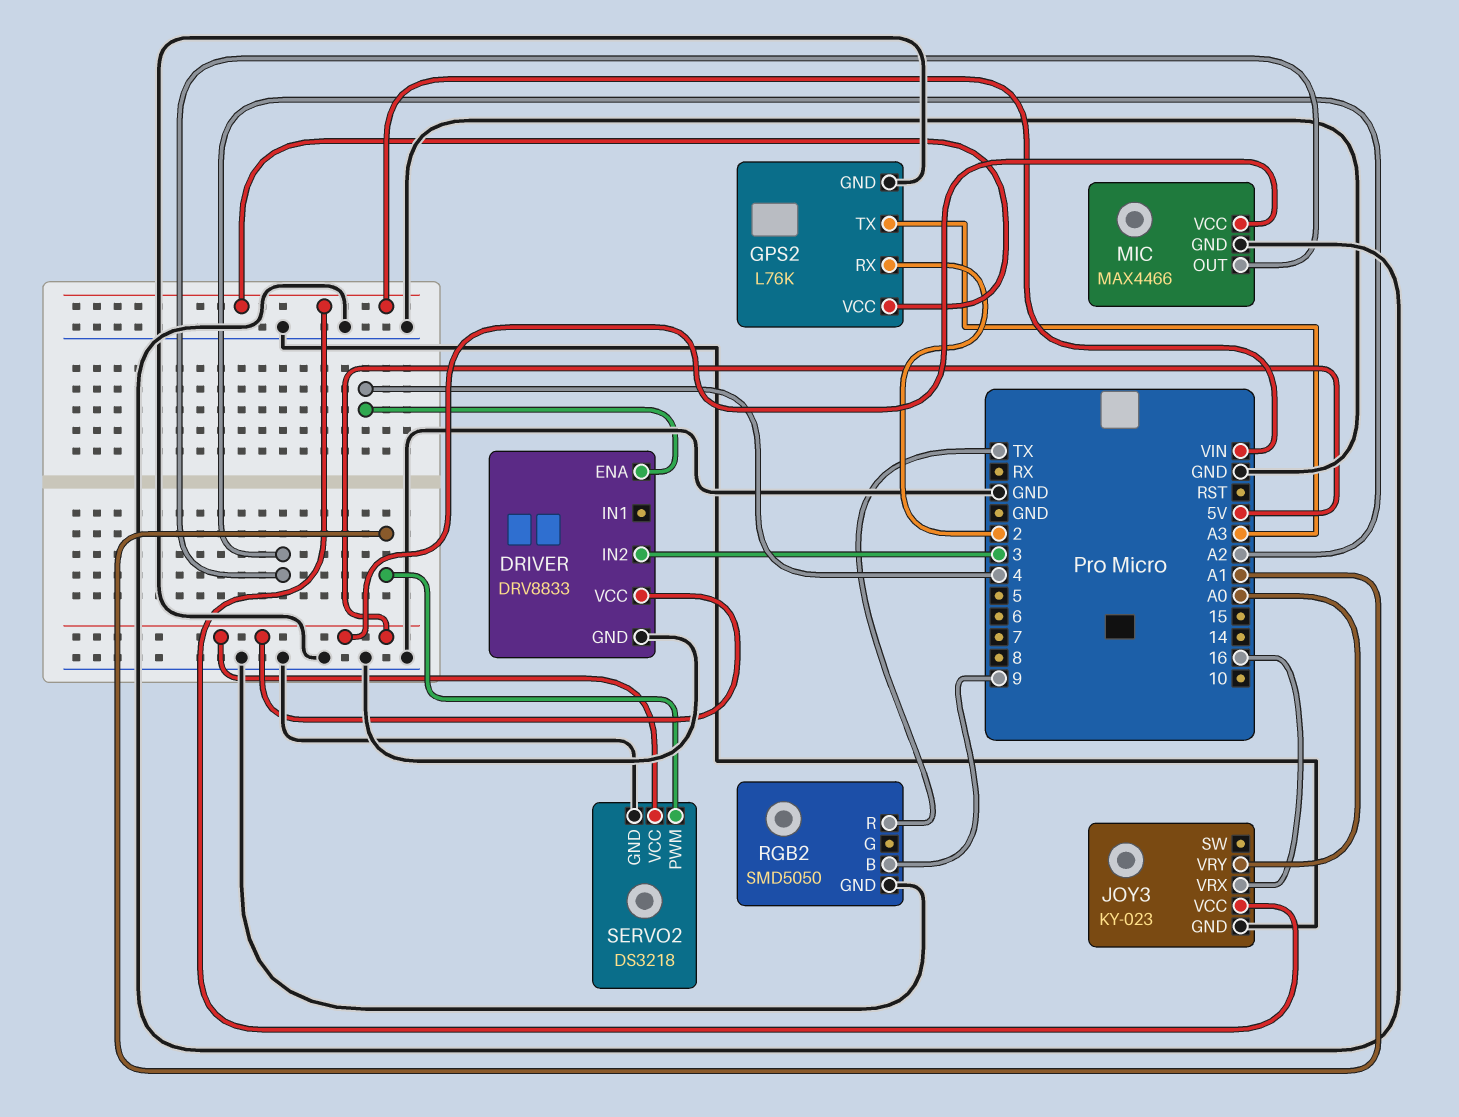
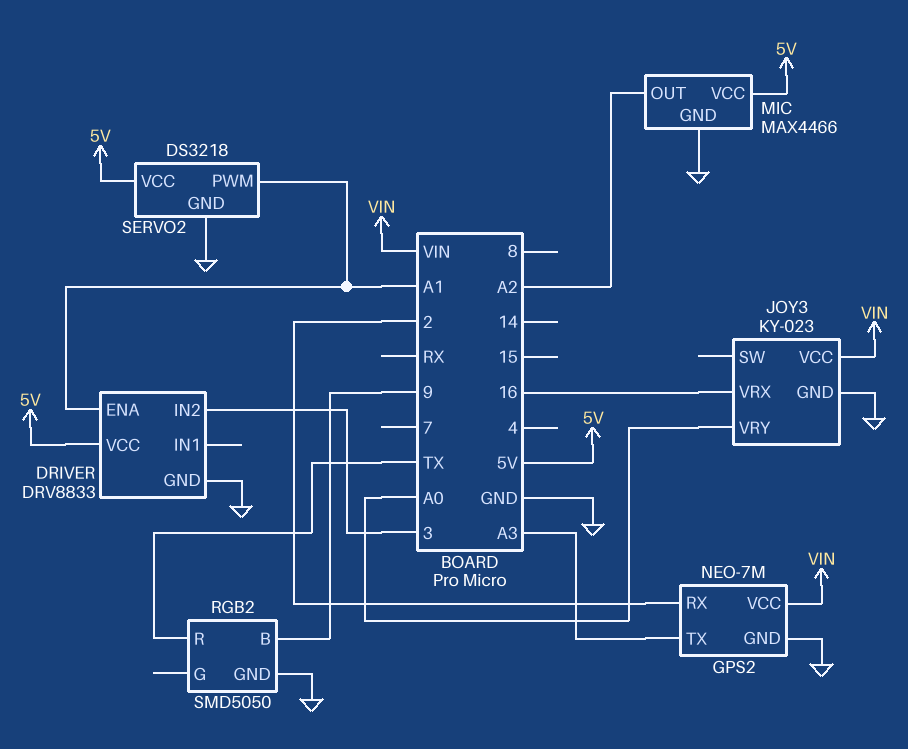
DRIVER pin ENA: 4 -> A1
GPS2: L76K -> NEO-7M

